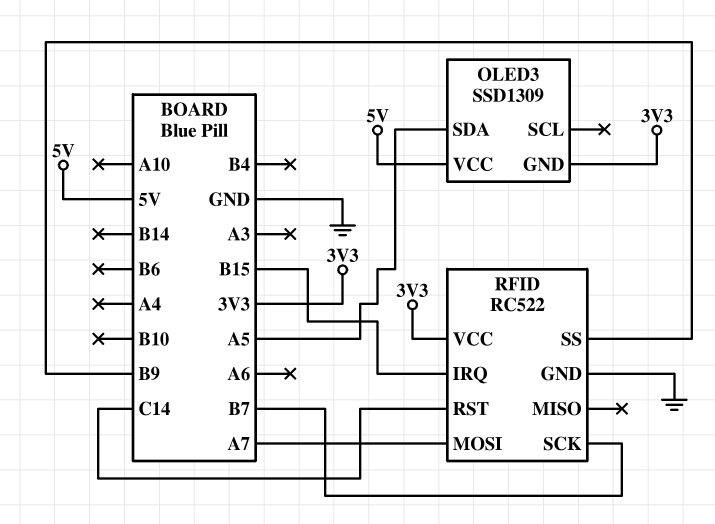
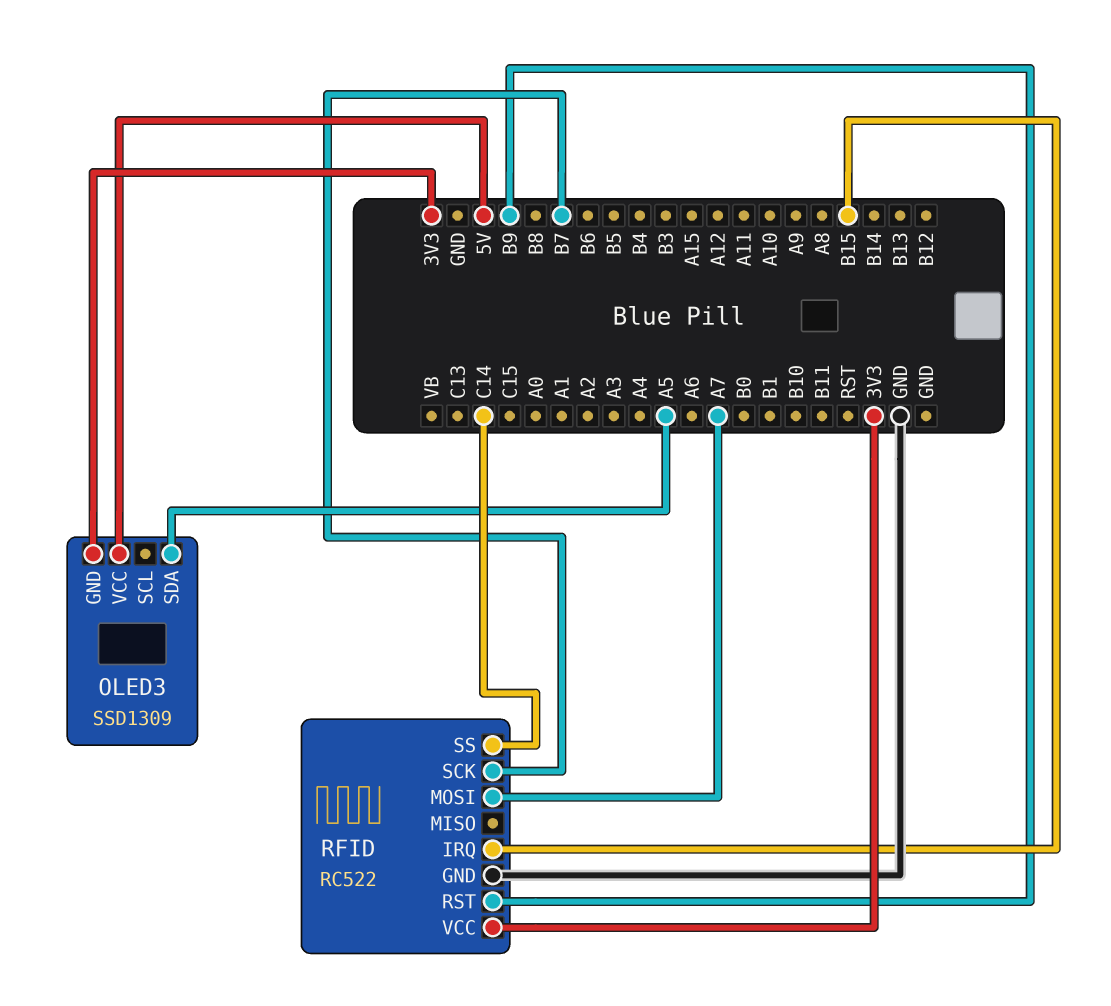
RFID pin RST: C14 -> B9
RFID pin SS: B9 -> C14

